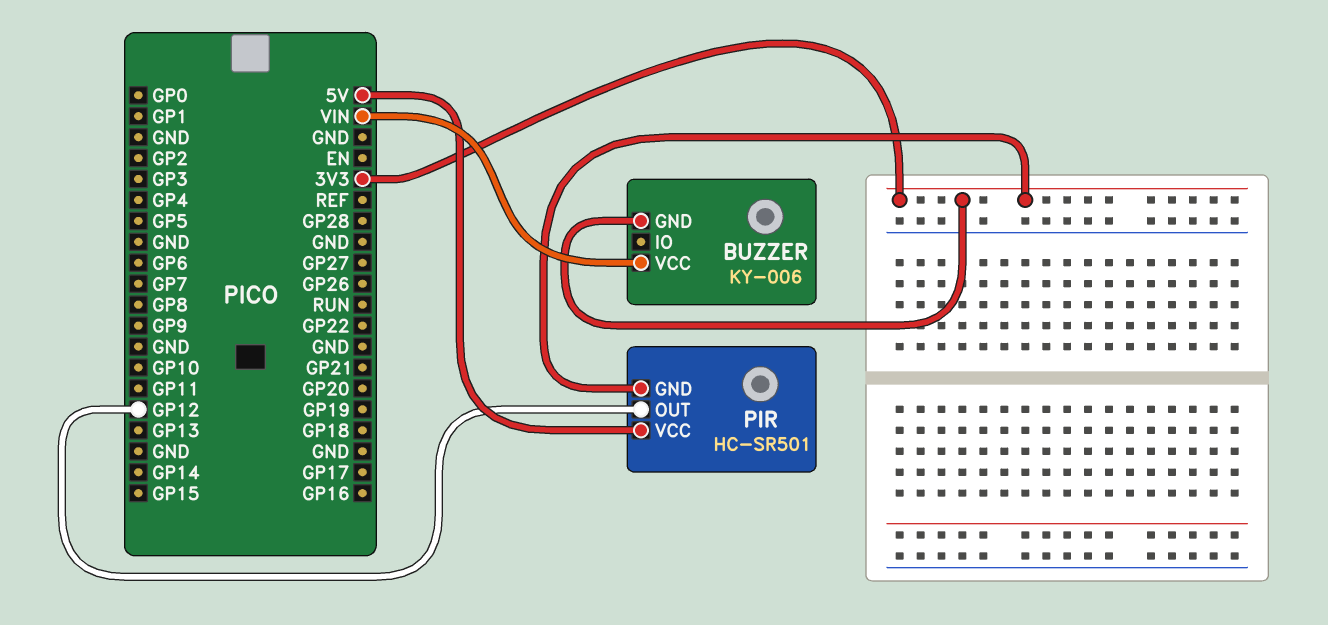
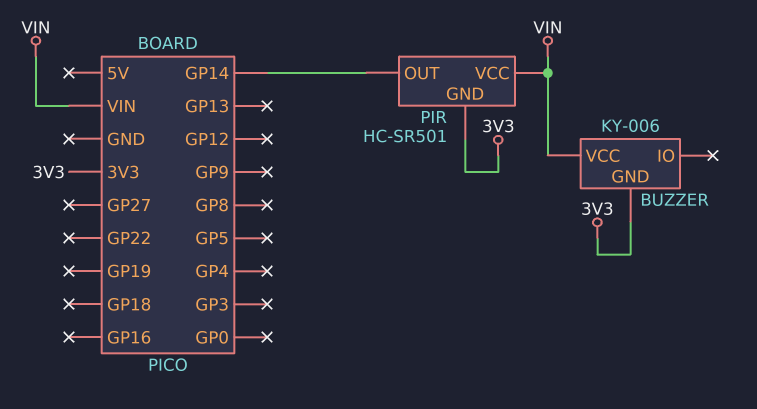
PIR pin OUT: GP12 -> GP14
PIR pin VCC: 5V -> VIN

